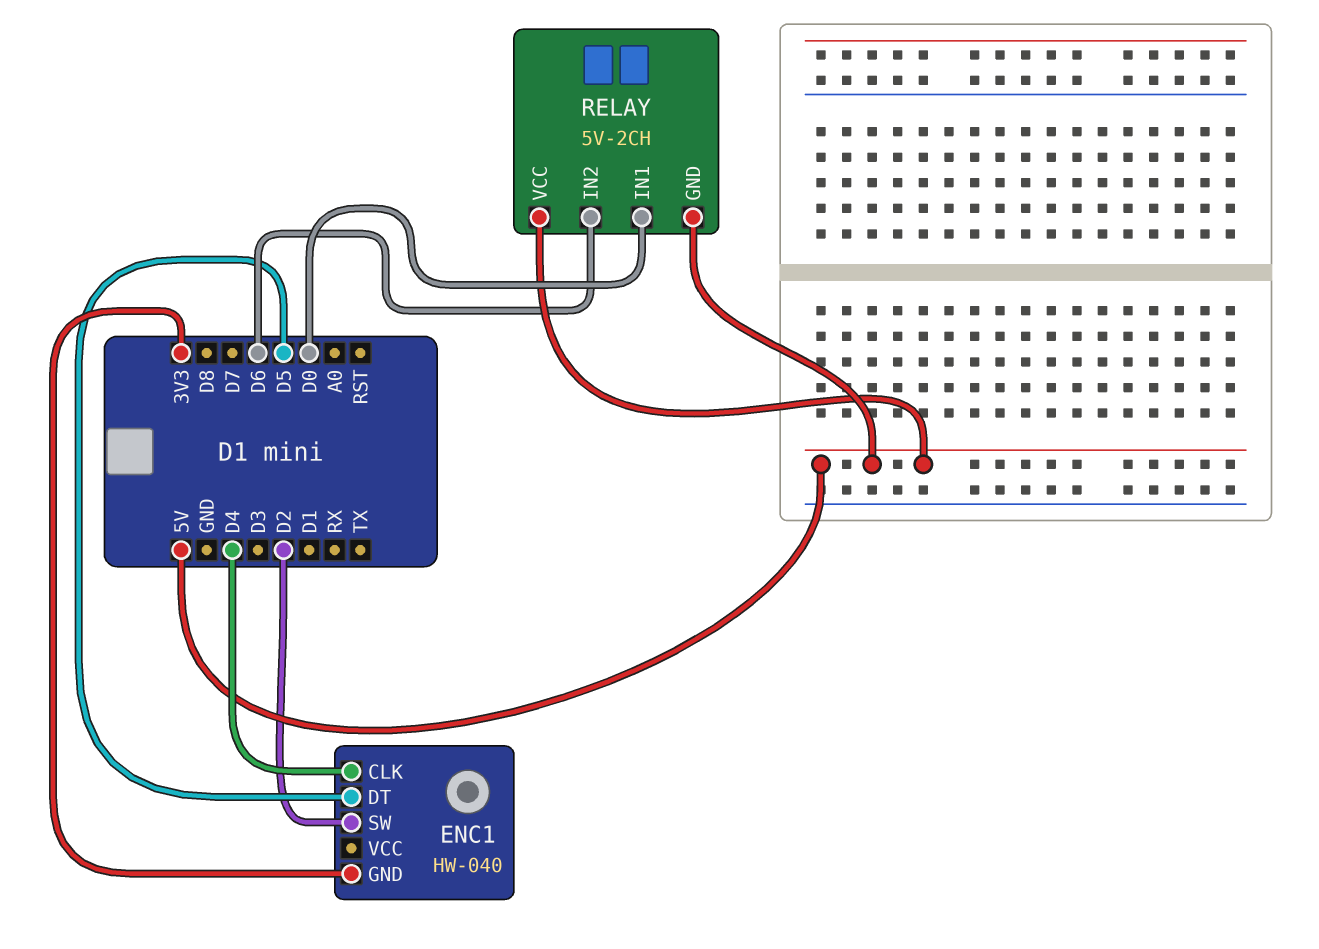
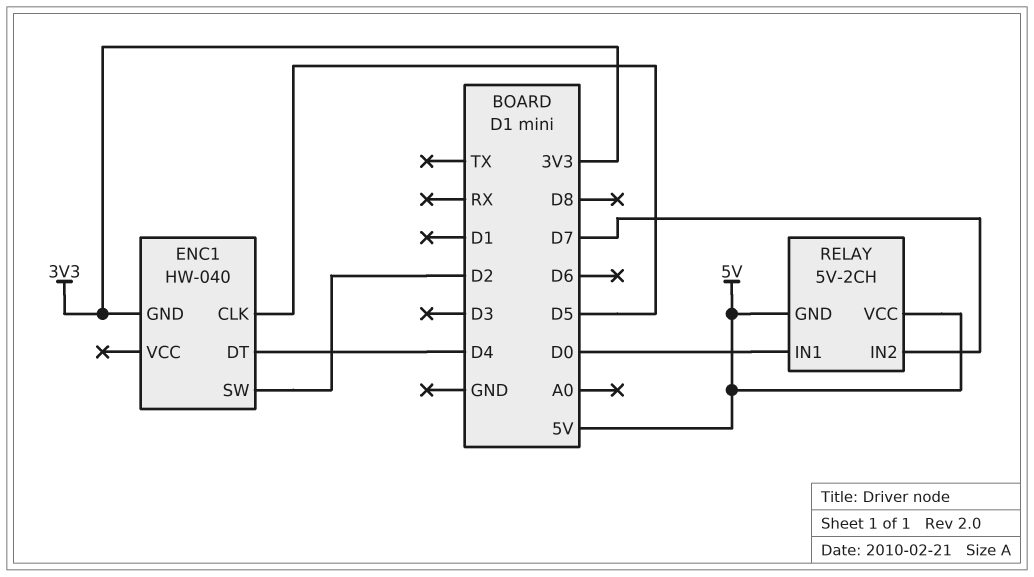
ENC1 pin CLK: D4 -> D5
ENC1 pin DT: D5 -> D4
RELAY pin IN2: D6 -> D7

